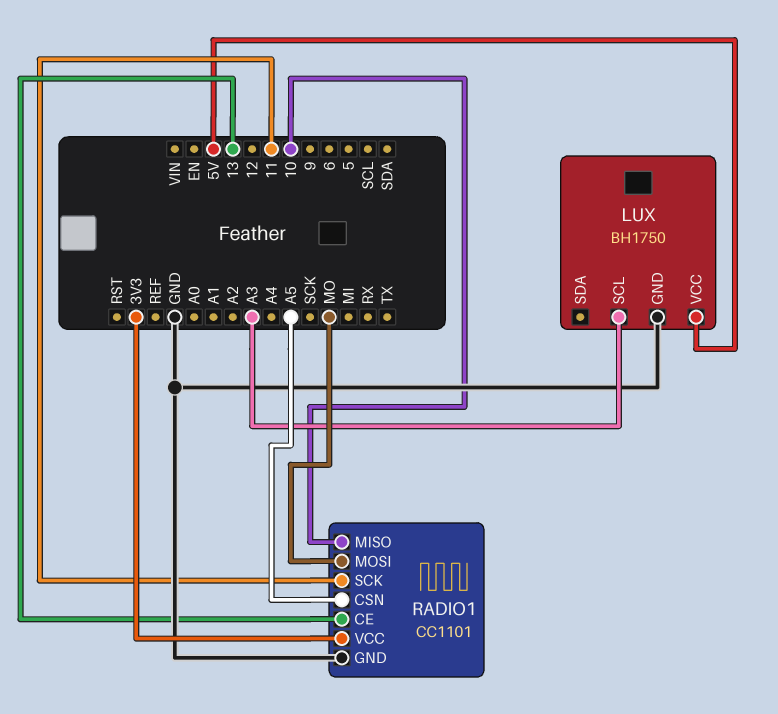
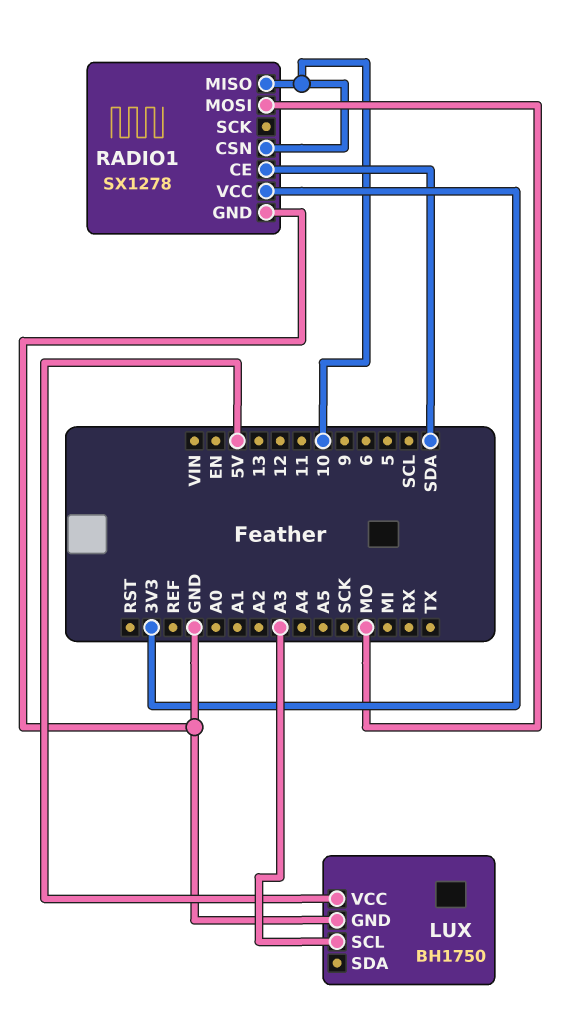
RADIO1: CC1101 -> SX1278
RADIO1 pin CE: 13 -> SDA
RADIO1 pin CSN: A5 -> 10
RADIO1 pin SCK: 11 -> none

